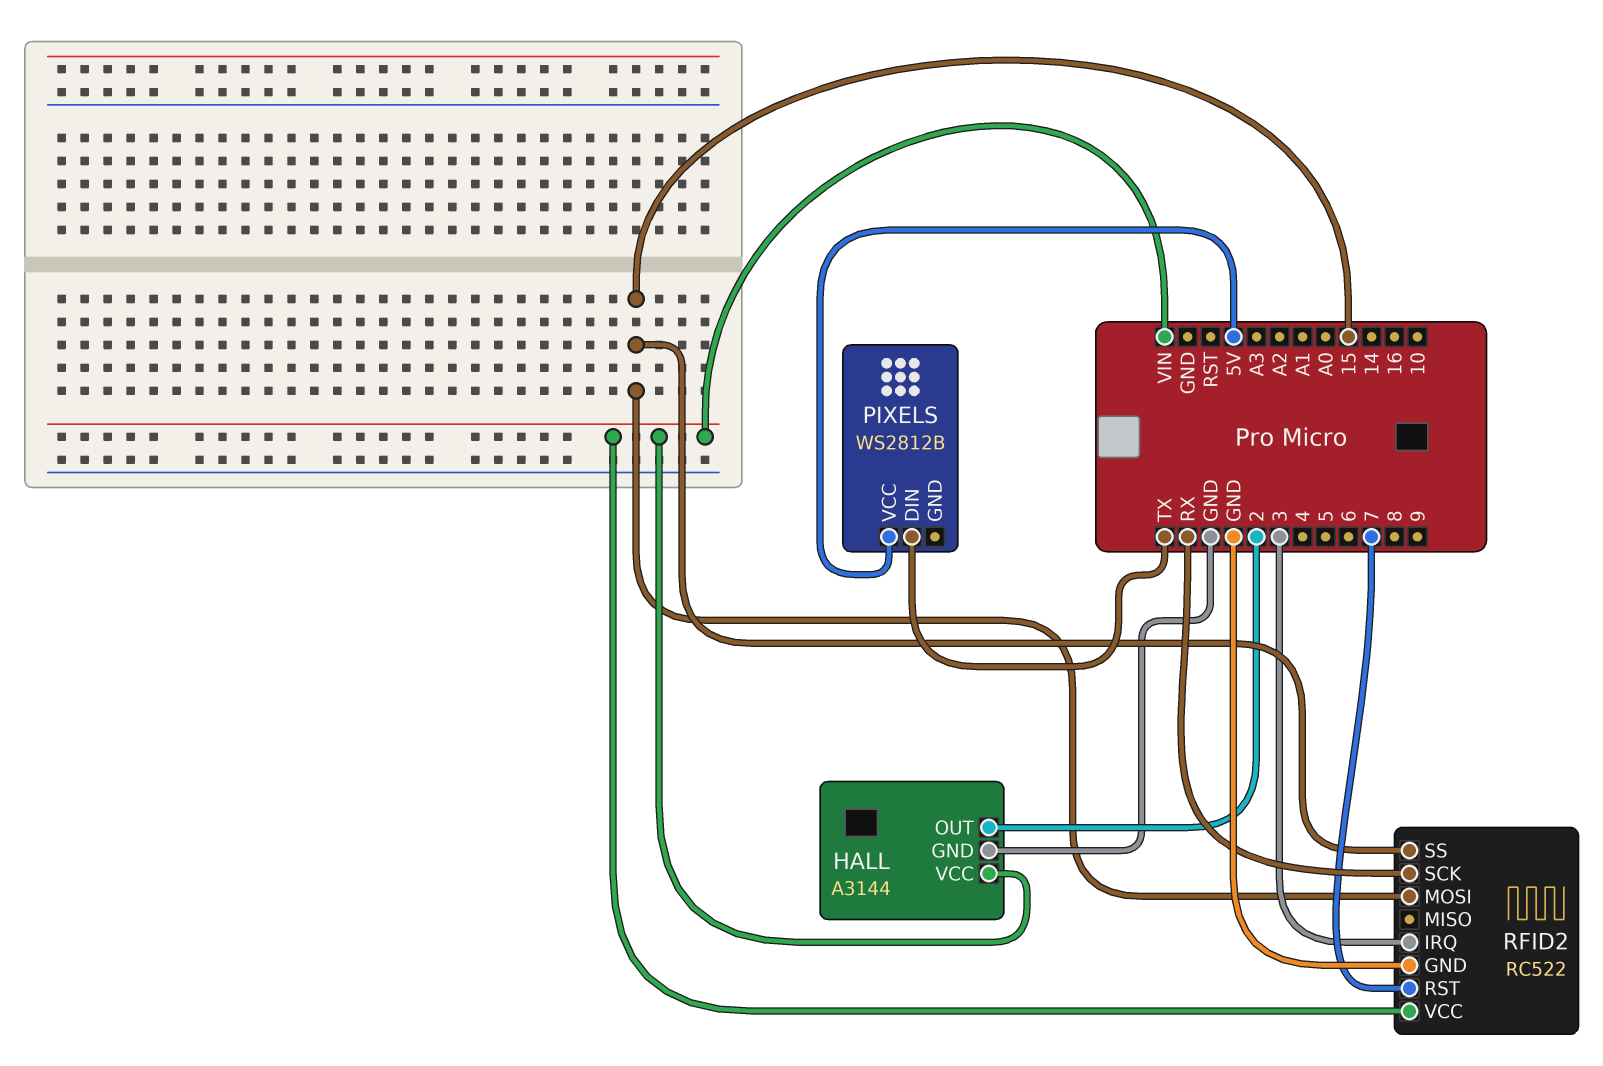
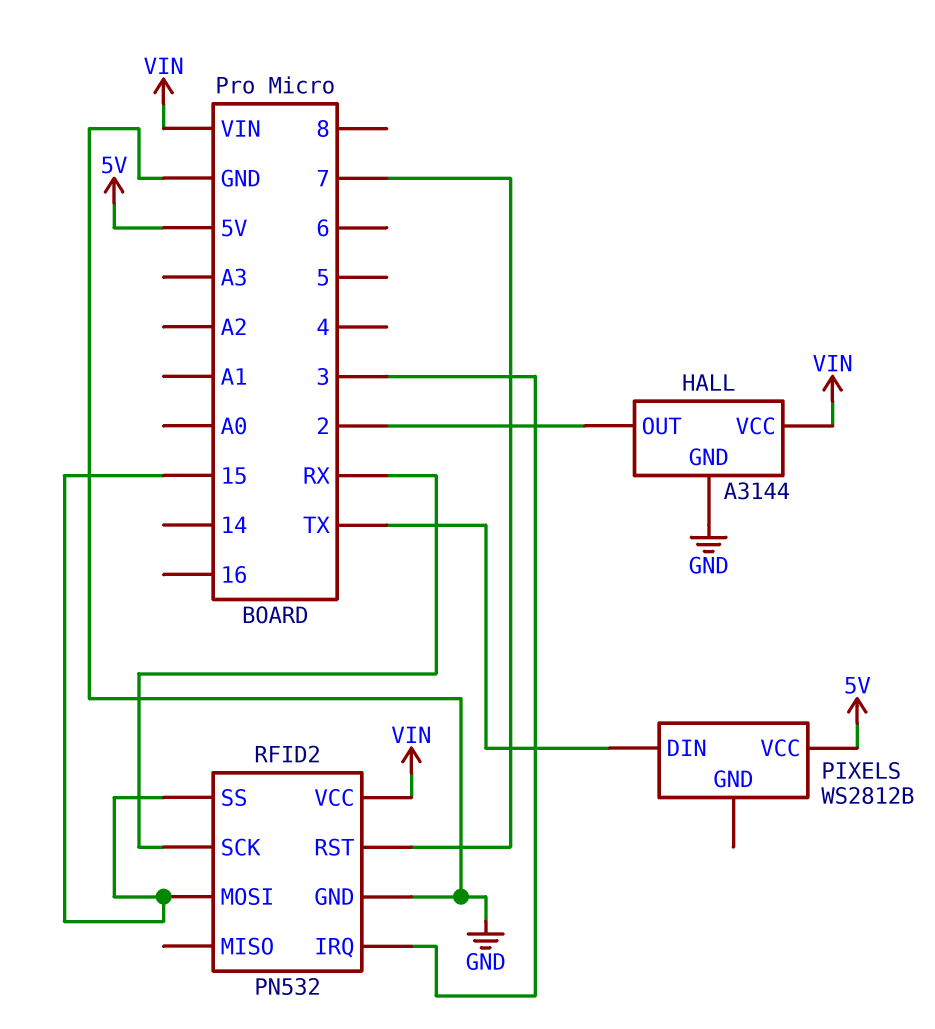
RFID2: RC522 -> PN532

